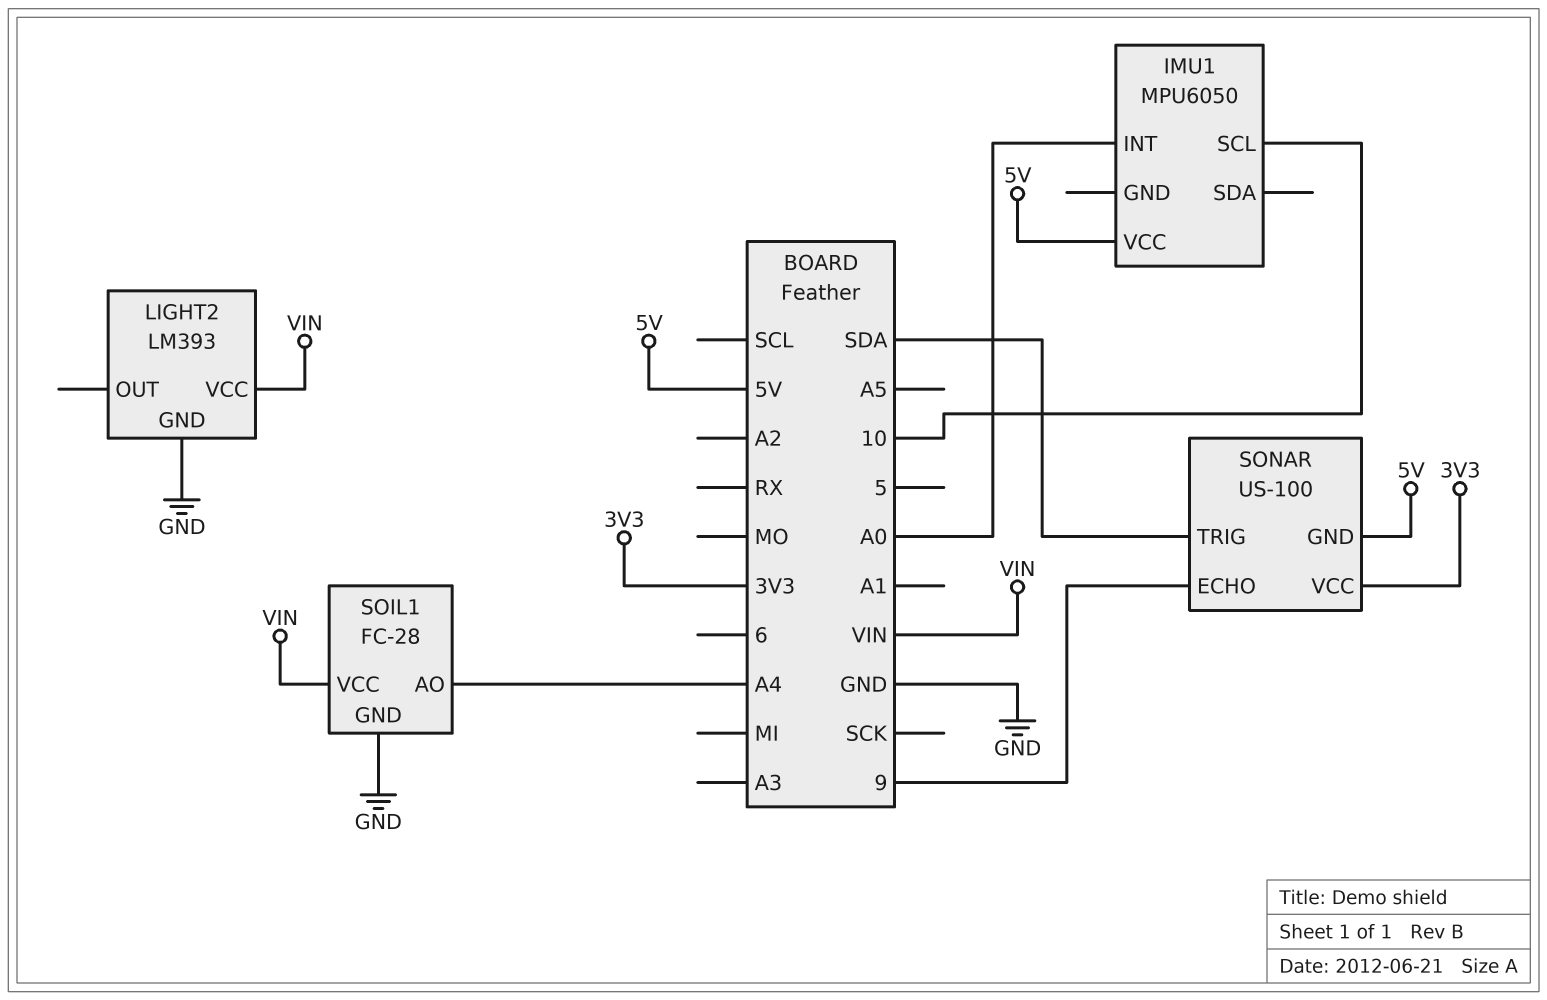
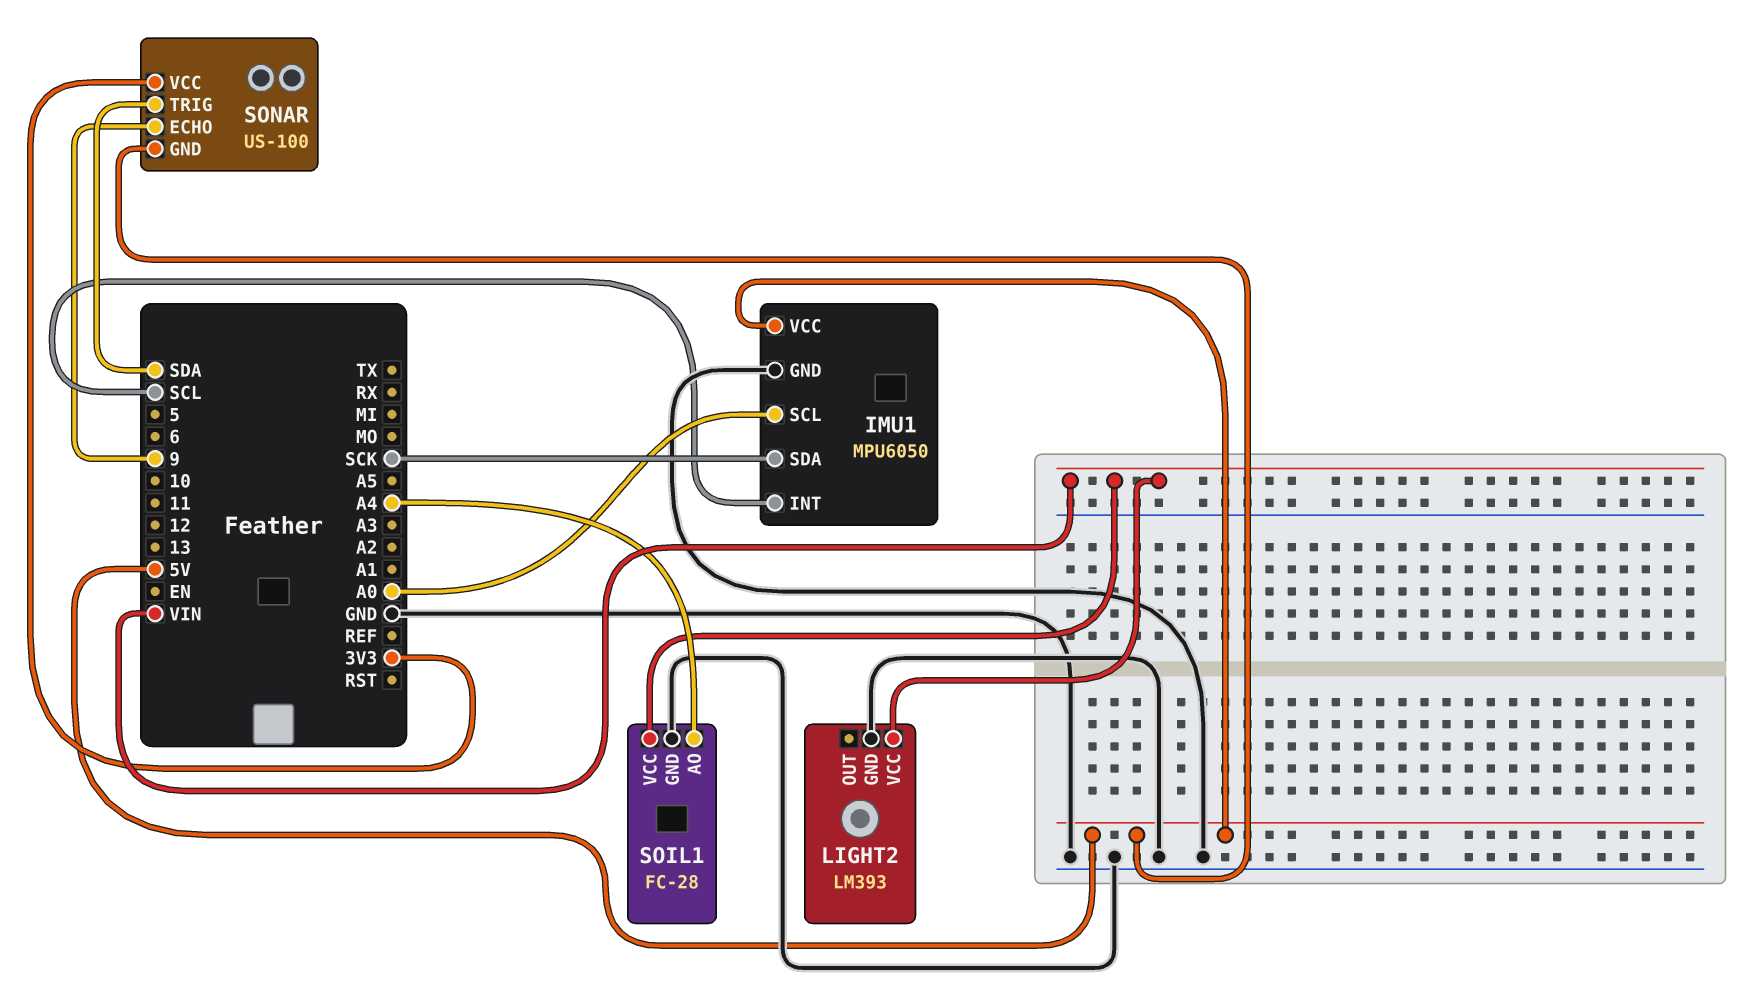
IMU1 pin GND: none -> GND
IMU1 pin INT: A0 -> SCL
IMU1 pin SCL: 10 -> A0
IMU1 pin SDA: none -> SCK

